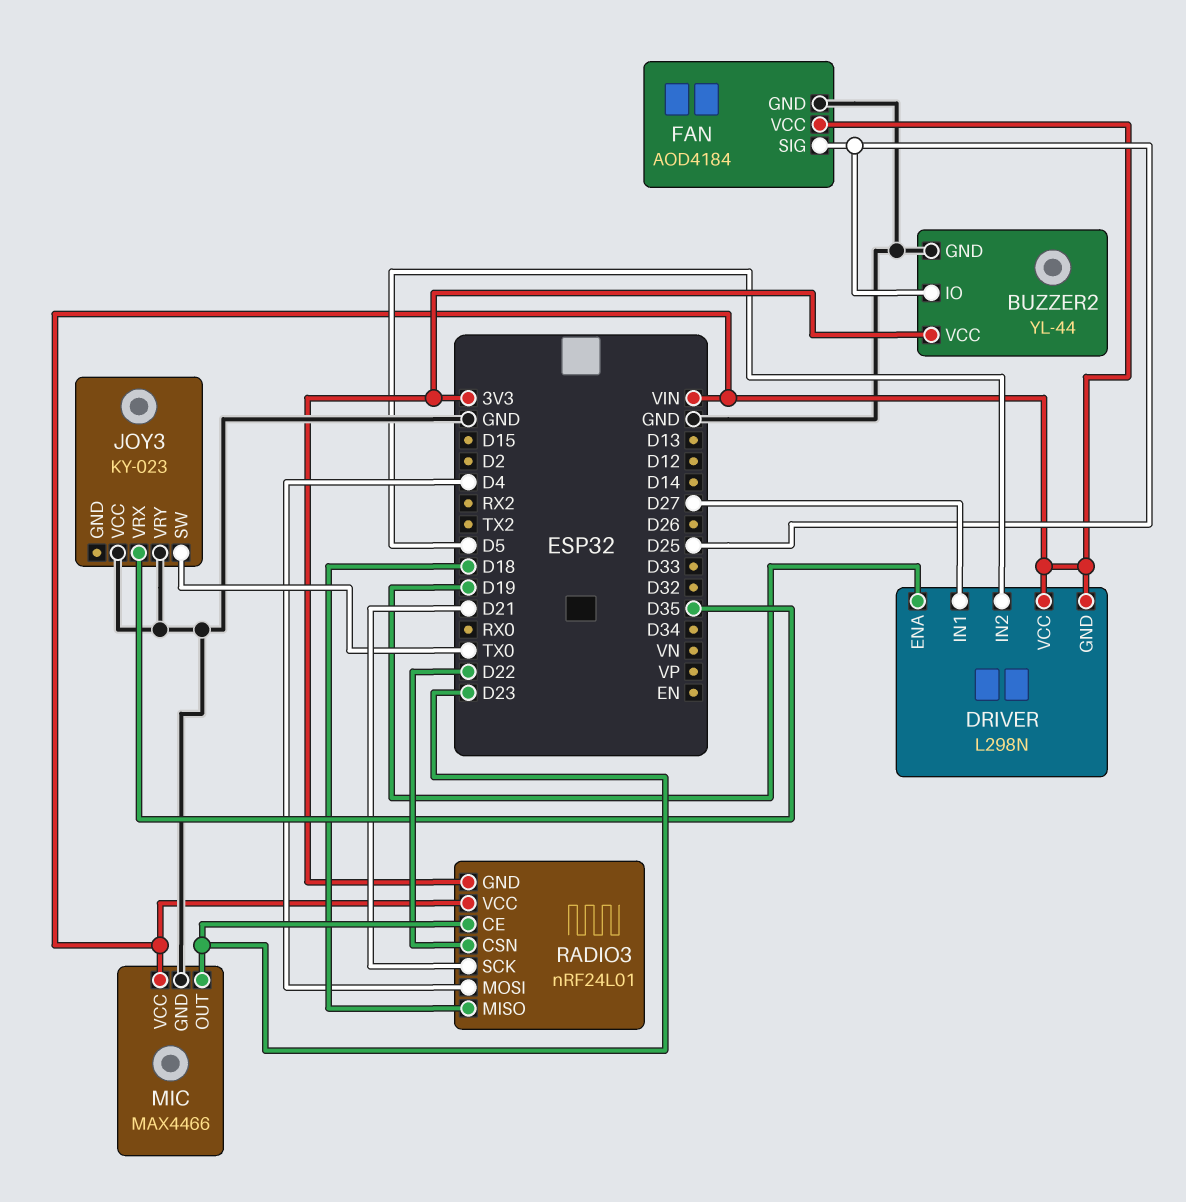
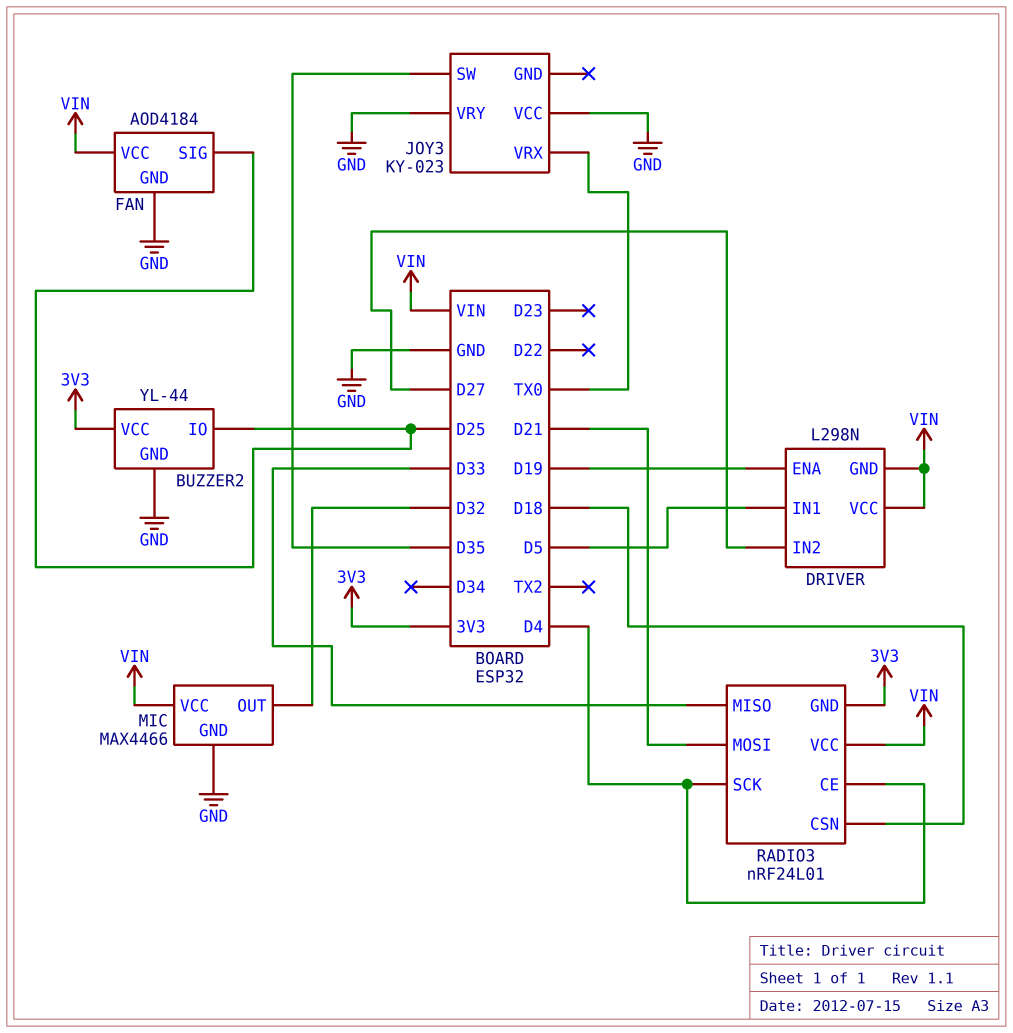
DRIVER pin IN1: D27 -> D5
DRIVER pin IN2: D5 -> D27
JOY3 pin SW: TX0 -> D35
JOY3 pin VRX: D35 -> TX0
MIC pin OUT: D23 -> D32
RADIO3 pin CE: D23 -> D4
RADIO3 pin CSN: D22 -> D18
RADIO3 pin MISO: D18 -> D33
RADIO3 pin MOSI: D4 -> D21
RADIO3 pin SCK: D21 -> D4

